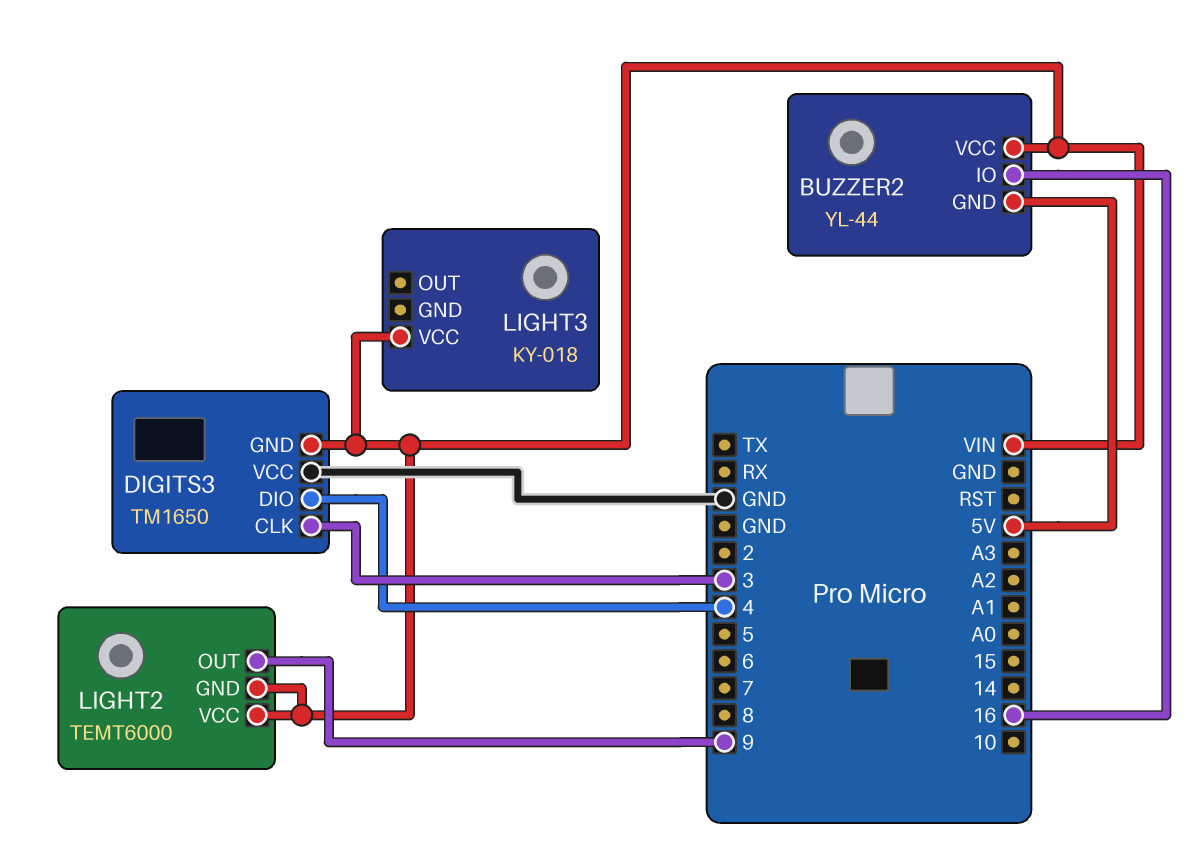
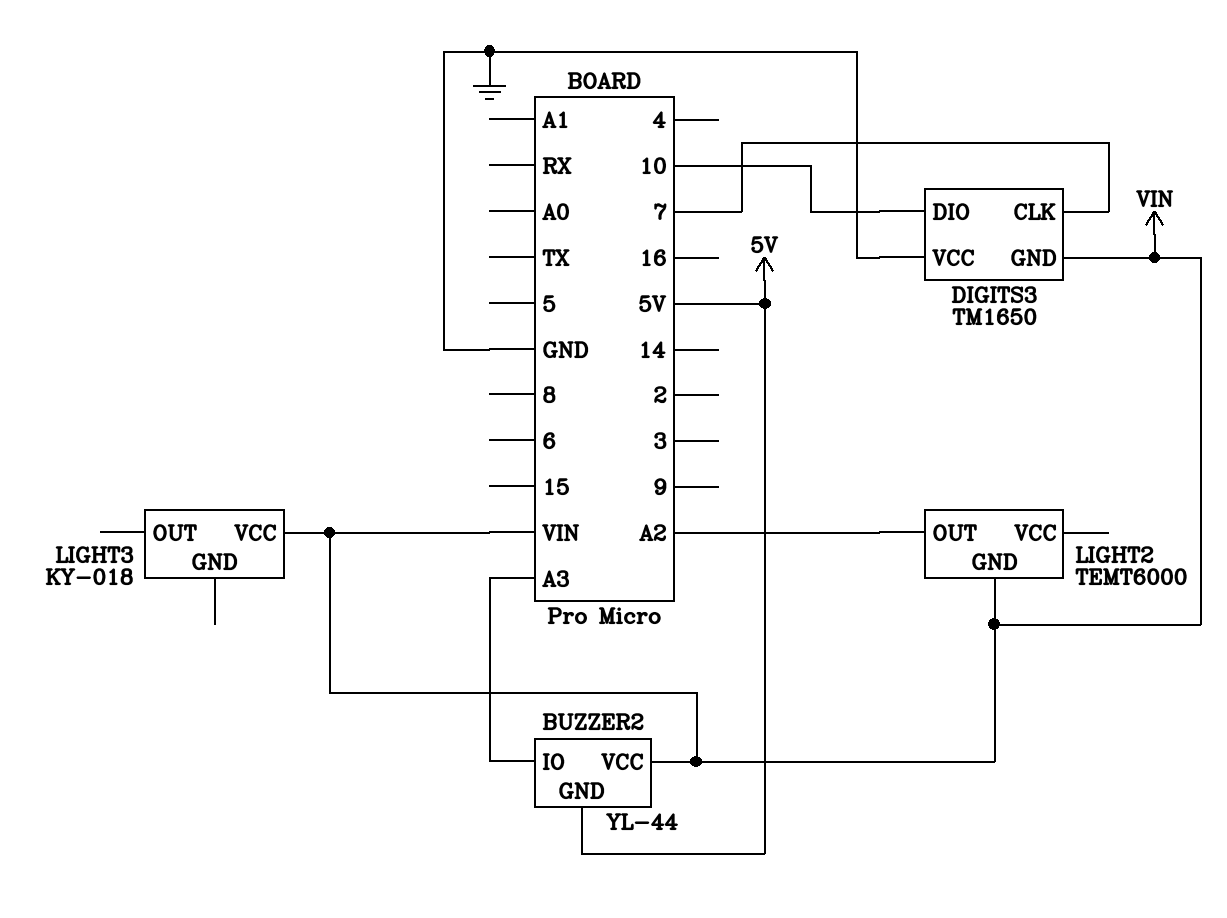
BUZZER2 pin IO: 16 -> A3
DIGITS3 pin CLK: 3 -> 7
DIGITS3 pin DIO: 4 -> 10
LIGHT2 pin OUT: 9 -> A2
LIGHT2 pin VCC: VIN -> none

